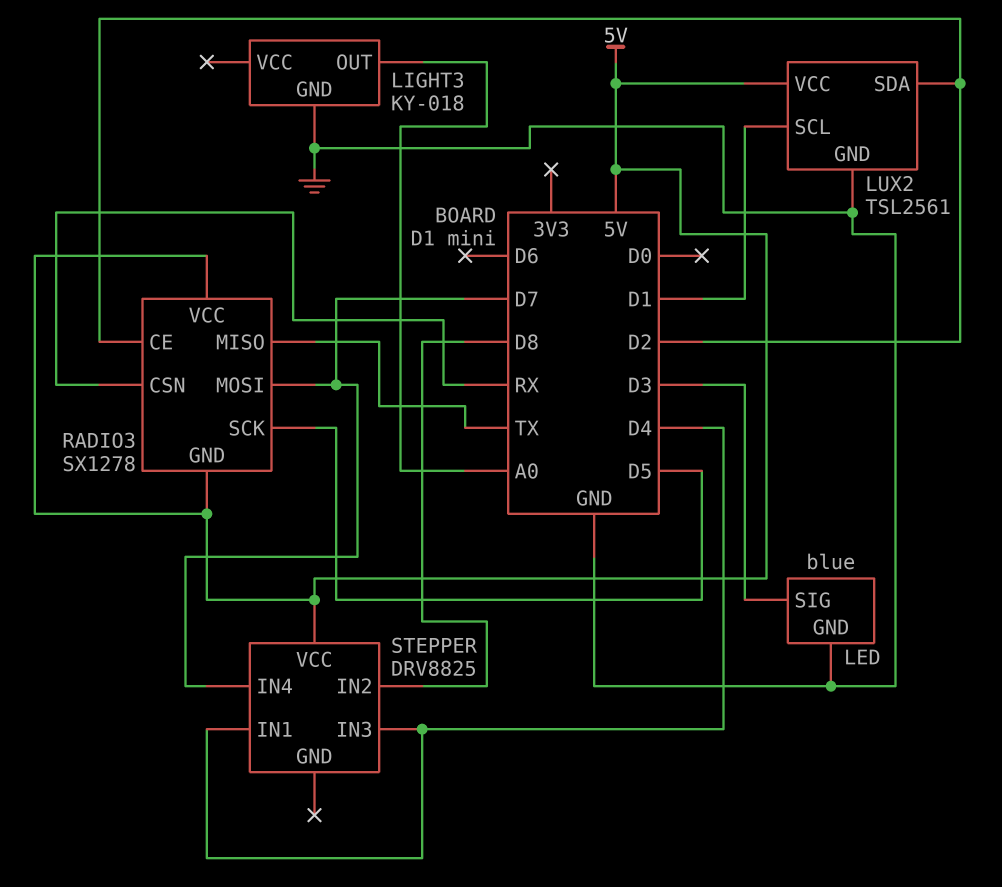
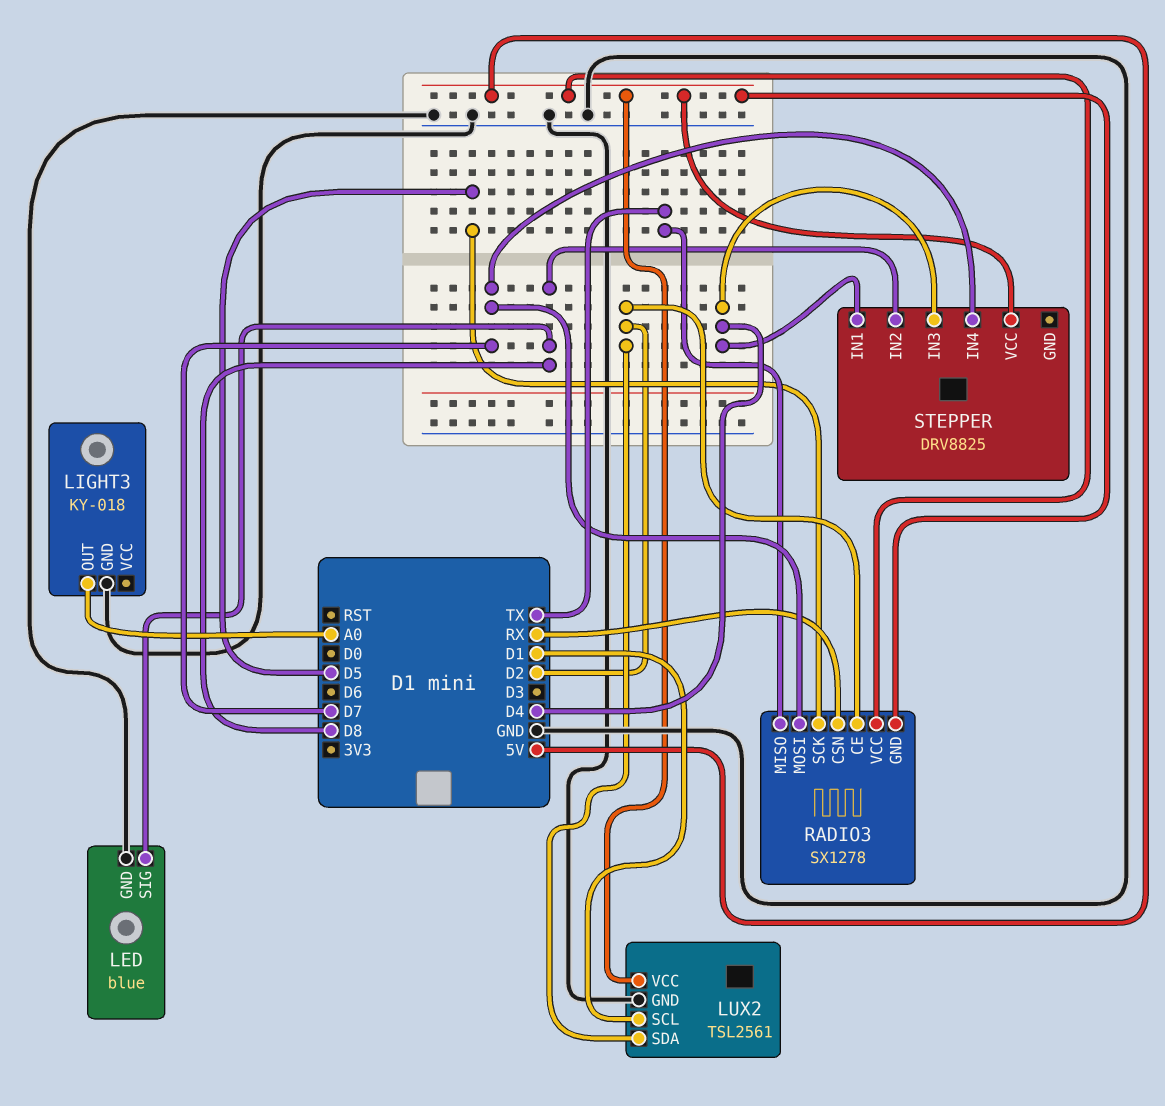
LED pin SIG: D3 -> D8

